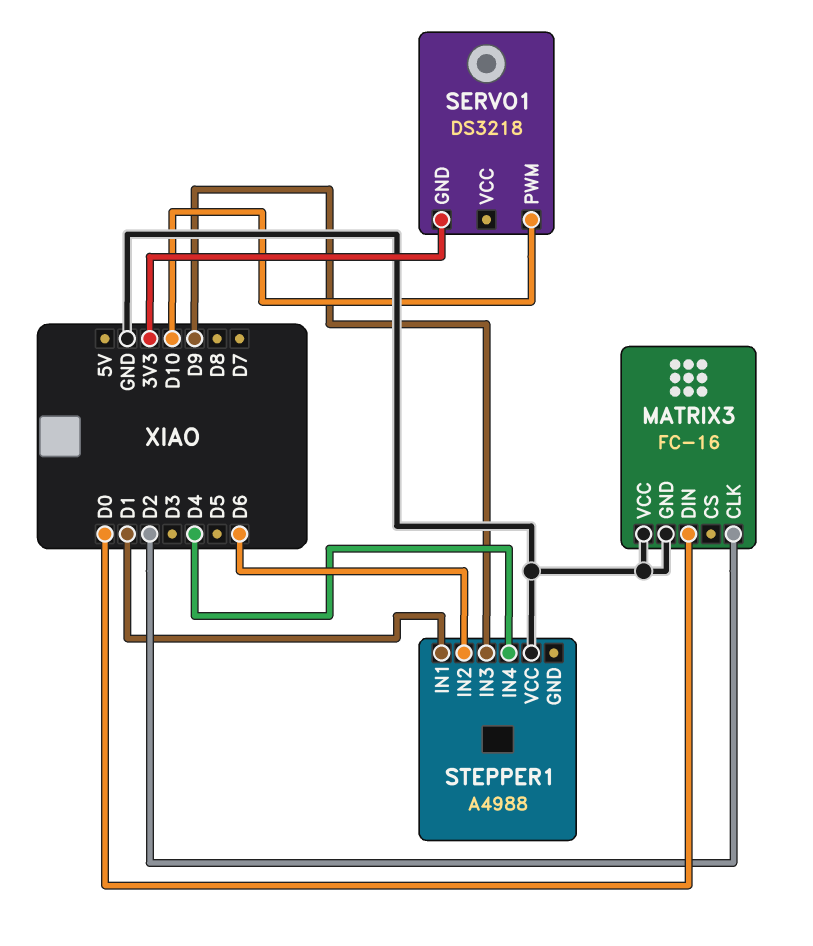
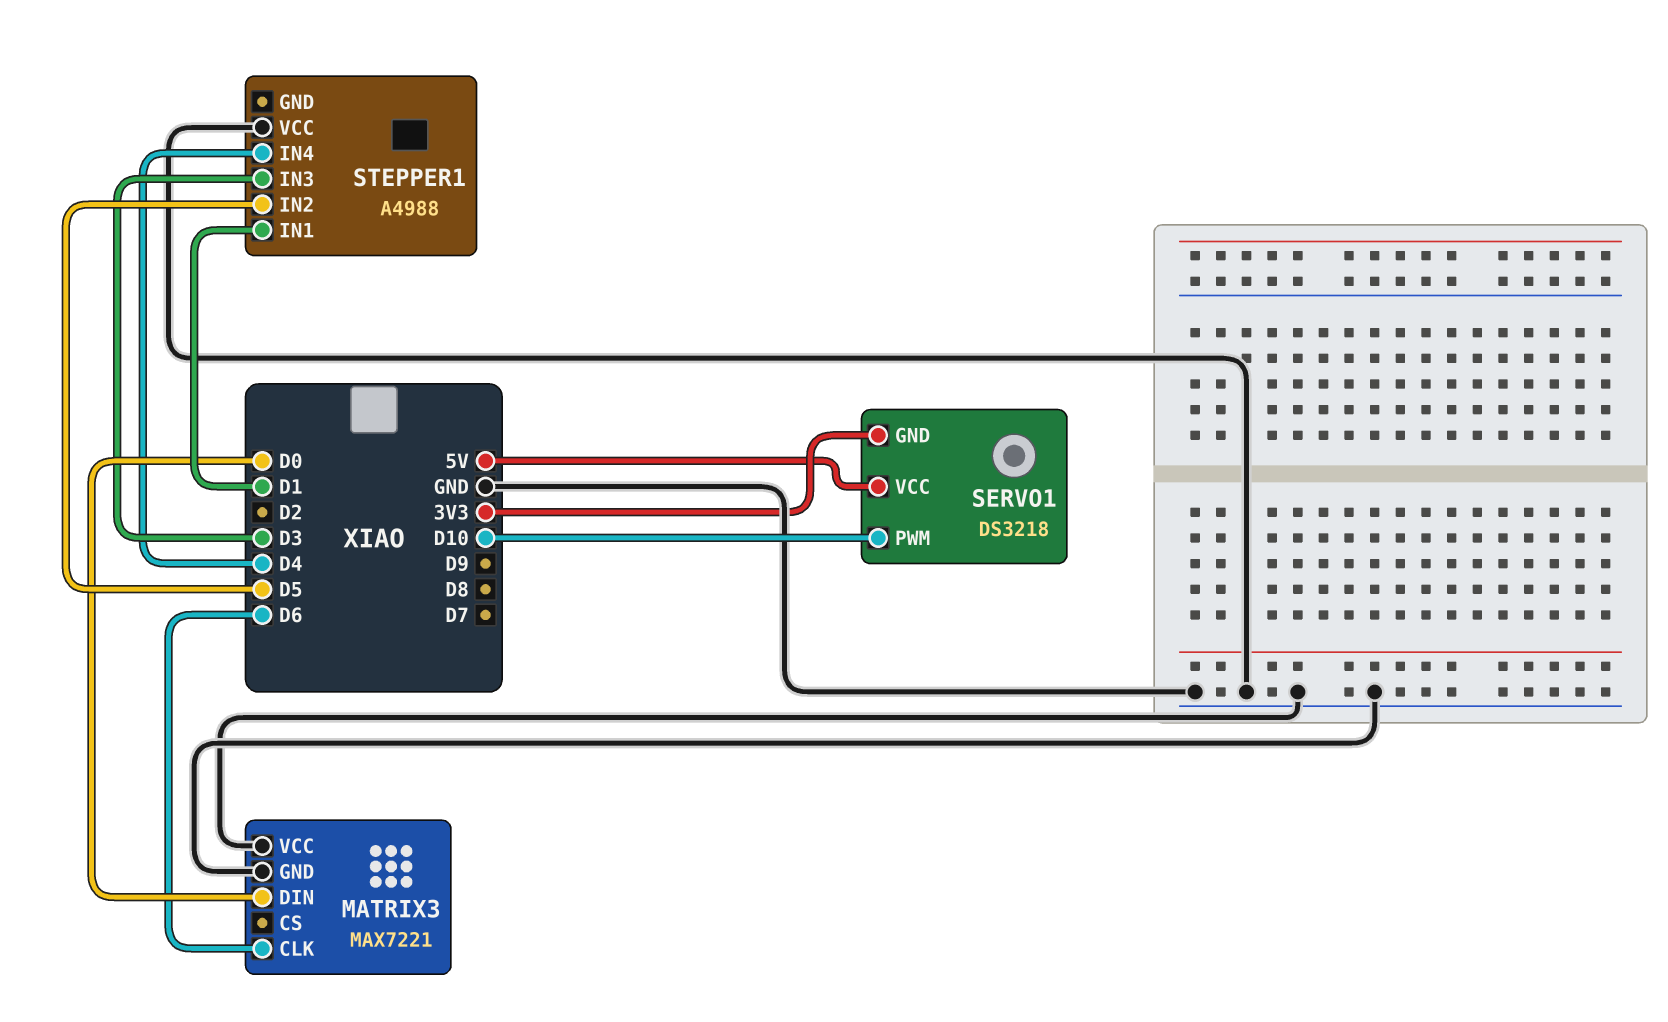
MATRIX3: FC-16 -> MAX7221
MATRIX3 pin CLK: D2 -> D6
SERVO1 pin VCC: none -> 5V
STEPPER1 pin IN2: D6 -> D5
STEPPER1 pin IN3: D9 -> D3

